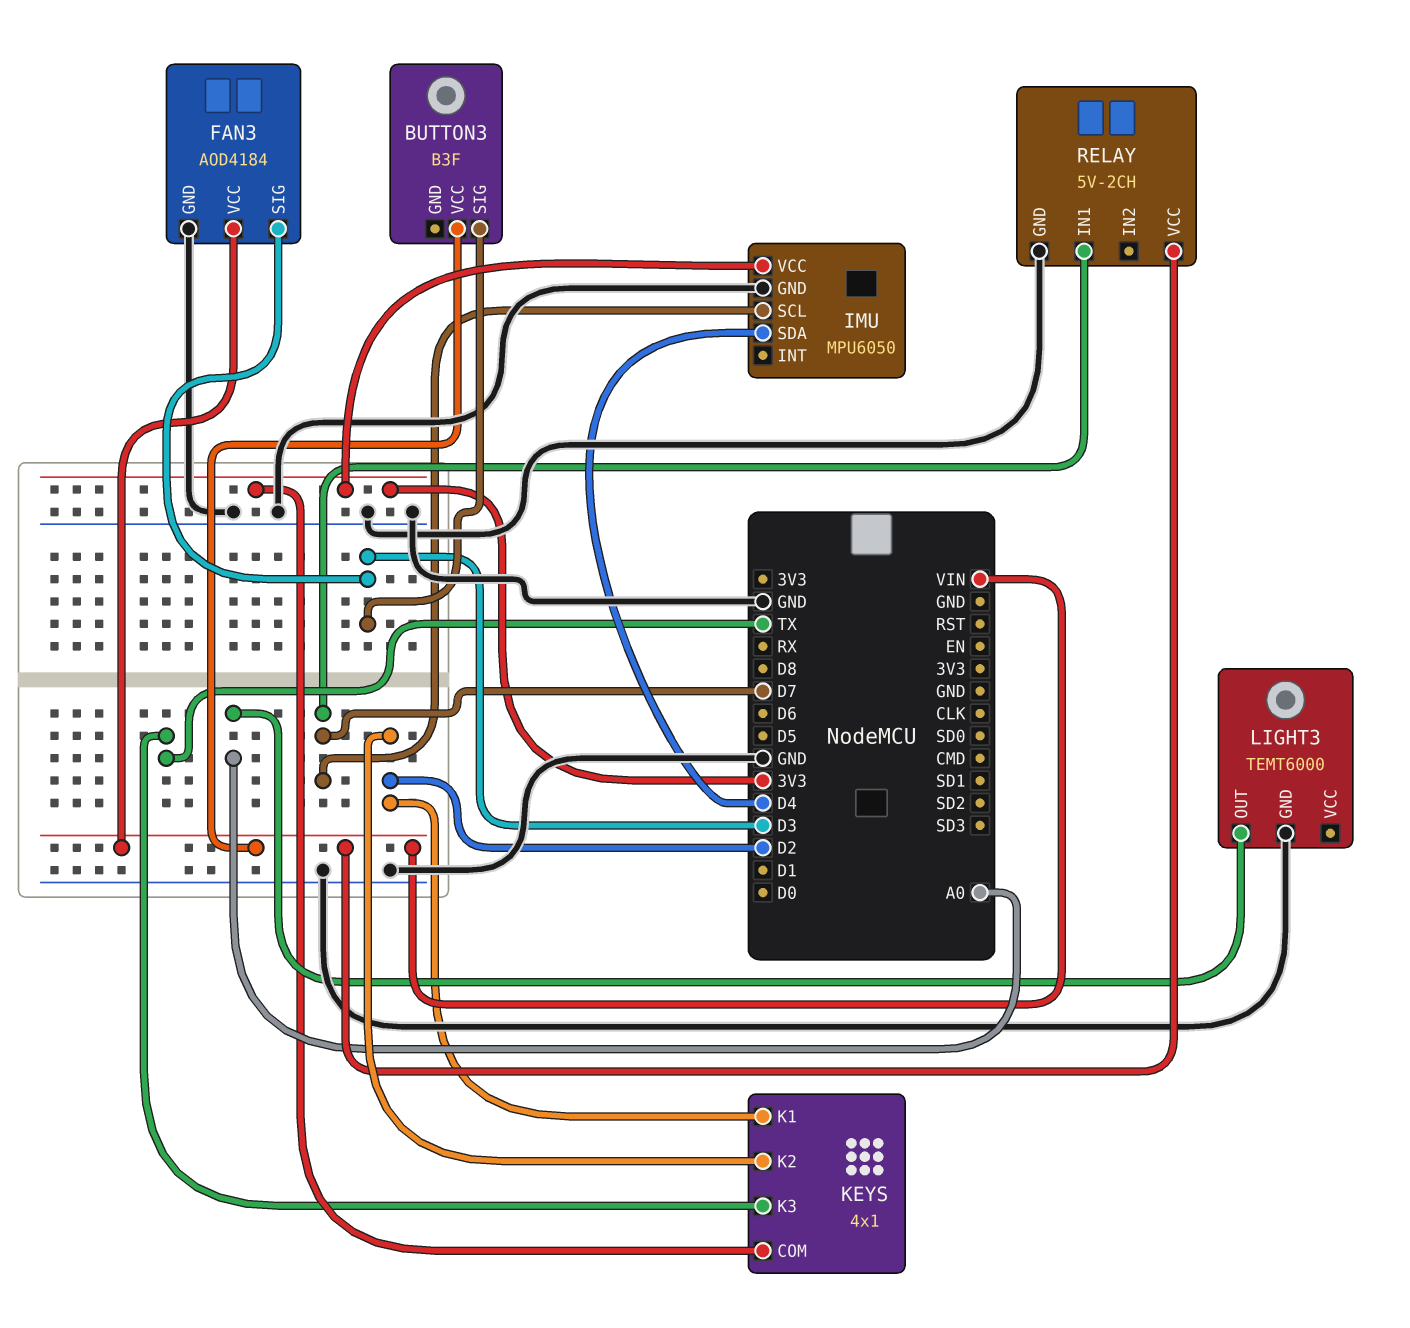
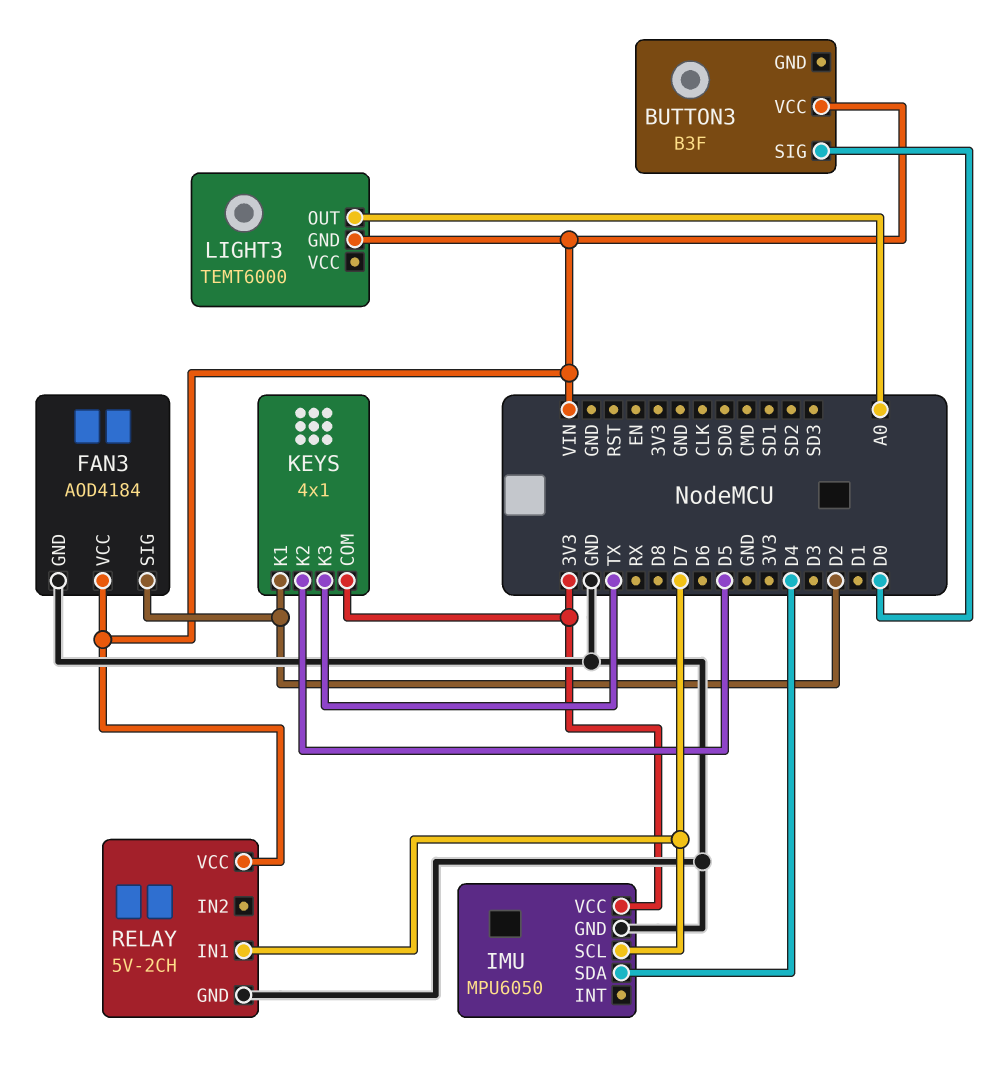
BUTTON3 pin SIG: D3 -> D0
FAN3 pin SIG: D3 -> D2
KEYS pin K2: D2 -> D5
LIGHT3 pin GND: GND -> VIN

